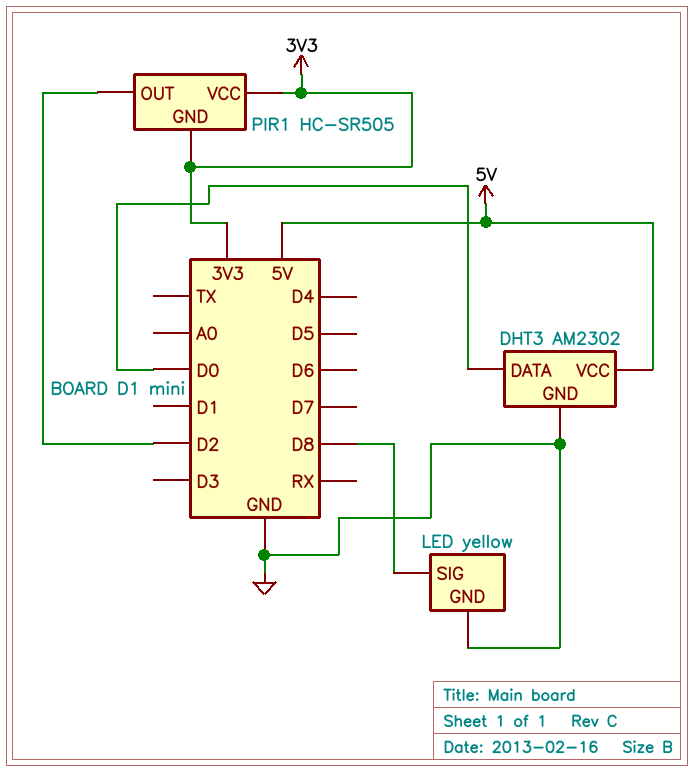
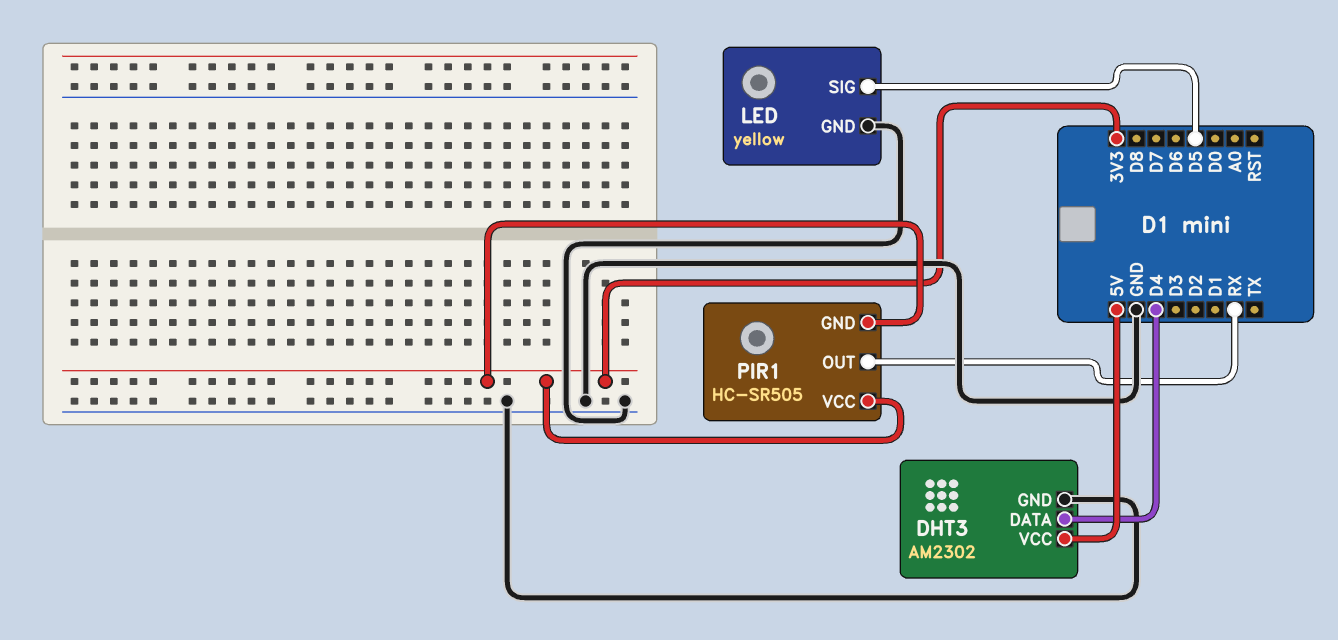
DHT3 pin DATA: D0 -> D4
LED pin SIG: D8 -> D5
PIR1 pin OUT: D2 -> RX

